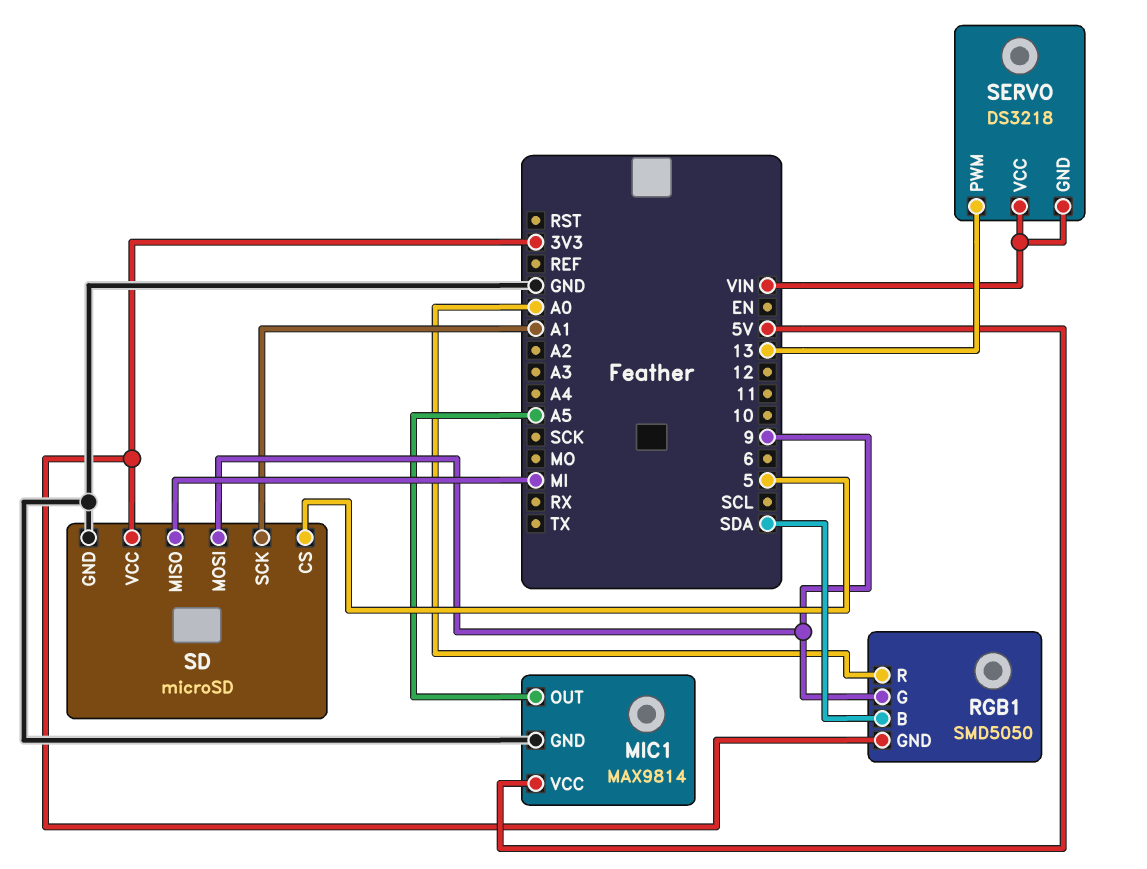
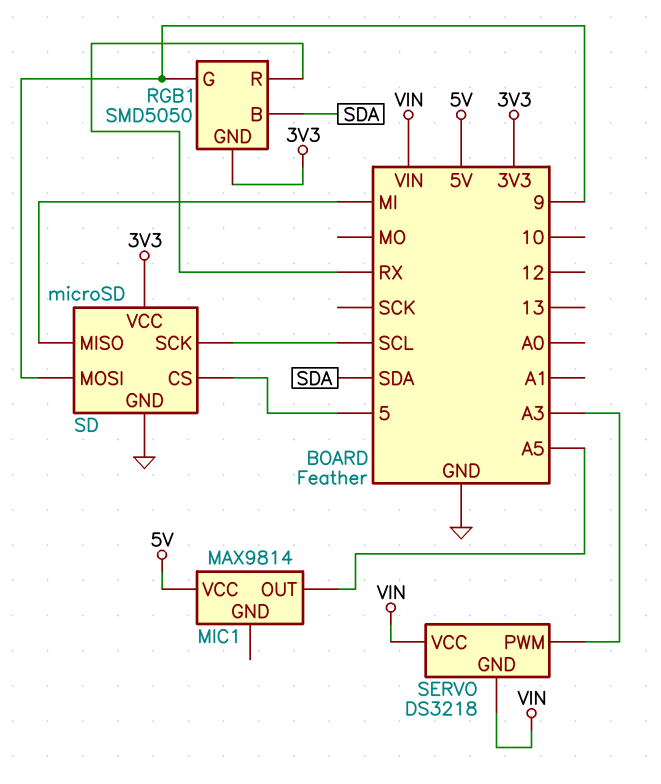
MIC1 pin GND: GND -> none
RGB1 pin R: A0 -> RX
SD pin SCK: A1 -> SCL
SERVO pin PWM: 13 -> A3

